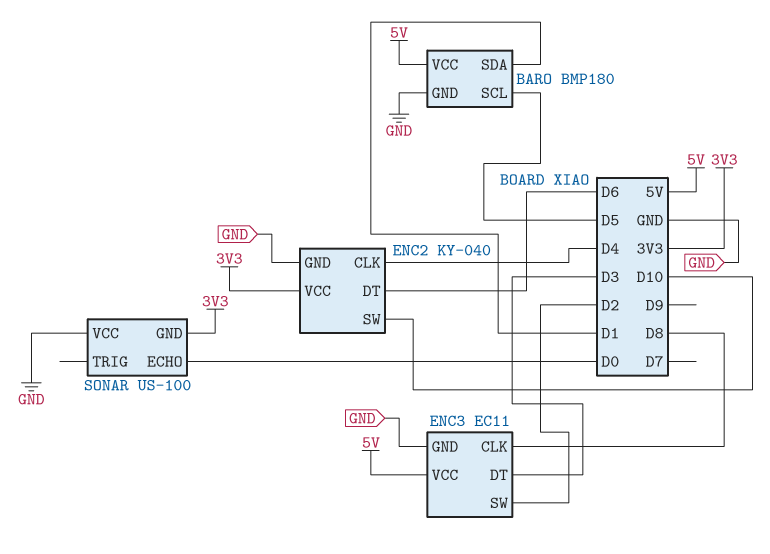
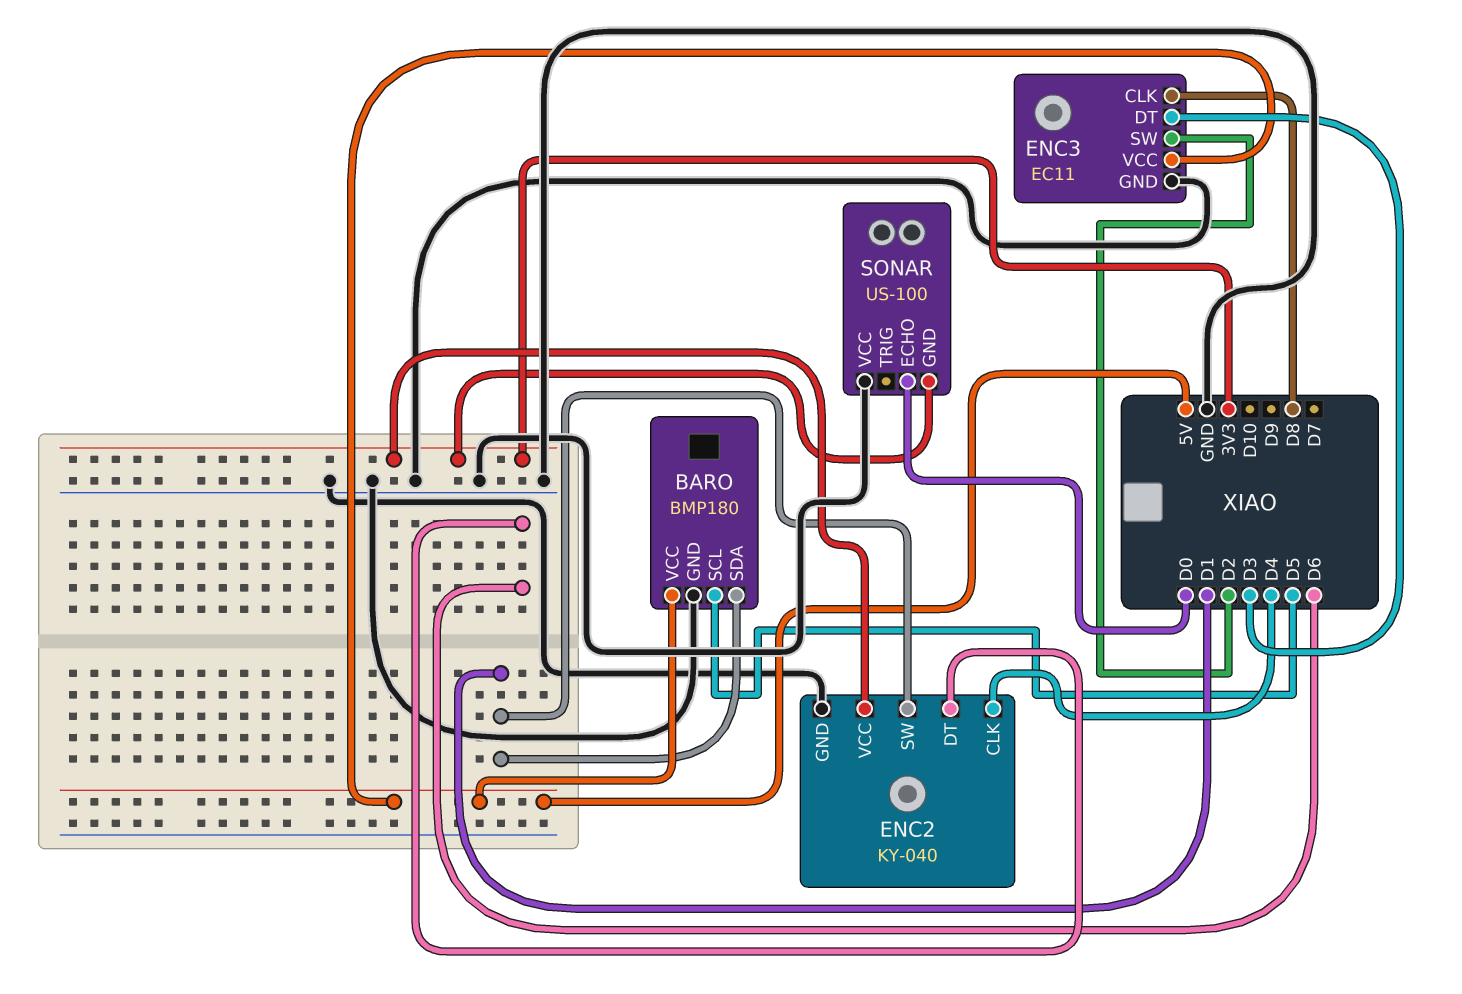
ENC2 pin SW: D10 -> D1

